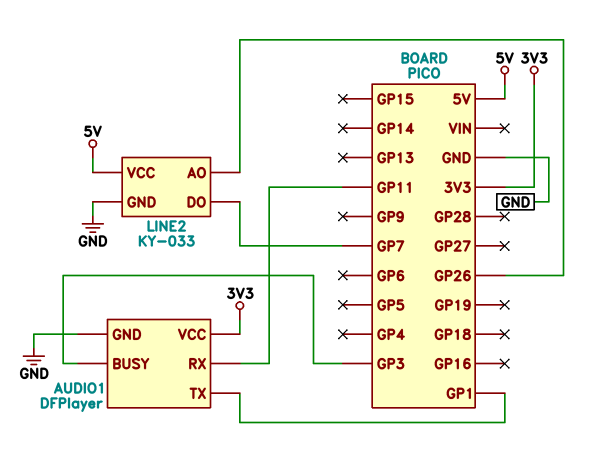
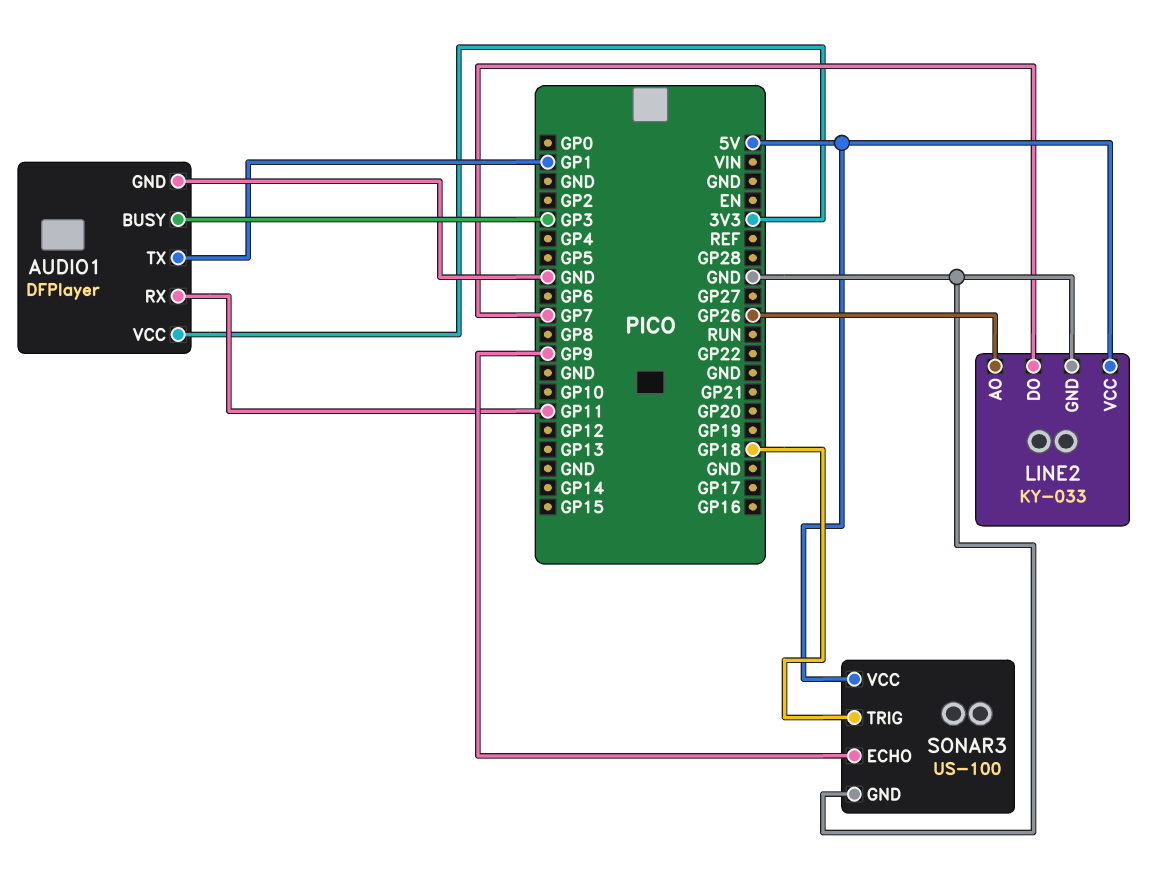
SONAR3: none -> US-100
SONAR3 pin ECHO: none -> GP9
SONAR3 pin GND: none -> GND
SONAR3 pin TRIG: none -> GP18
SONAR3 pin VCC: none -> 5V

